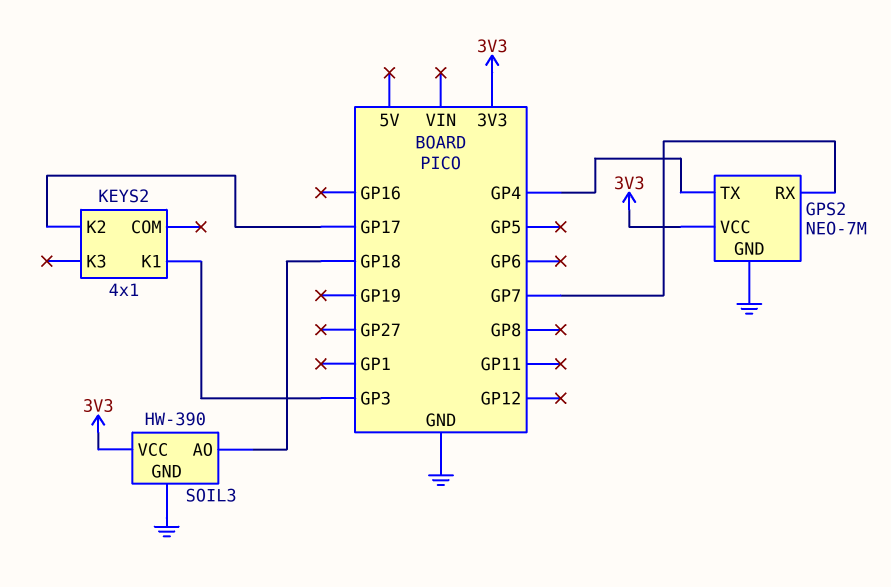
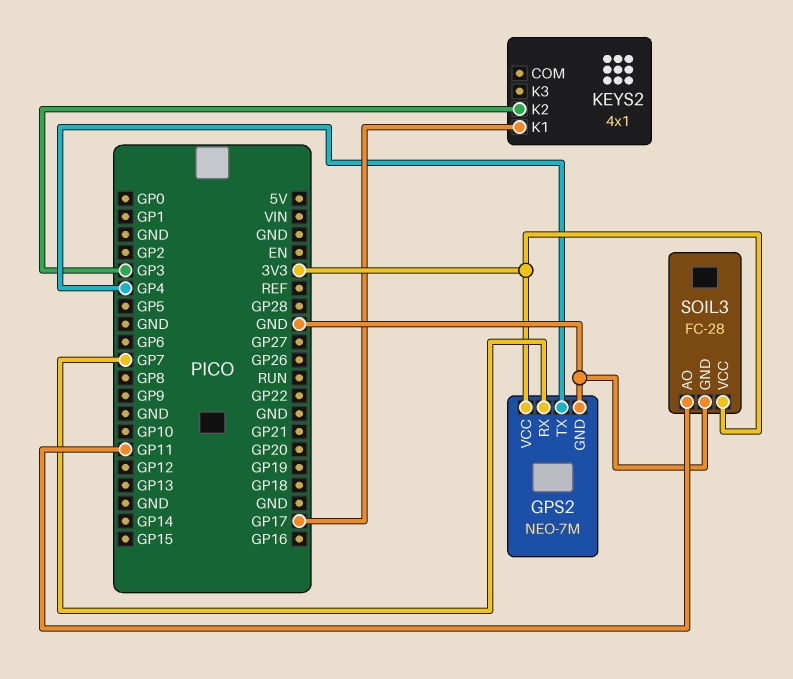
KEYS2 pin K1: GP3 -> GP17
KEYS2 pin K2: GP17 -> GP3
SOIL3: HW-390 -> FC-28
SOIL3 pin AO: GP18 -> GP11

